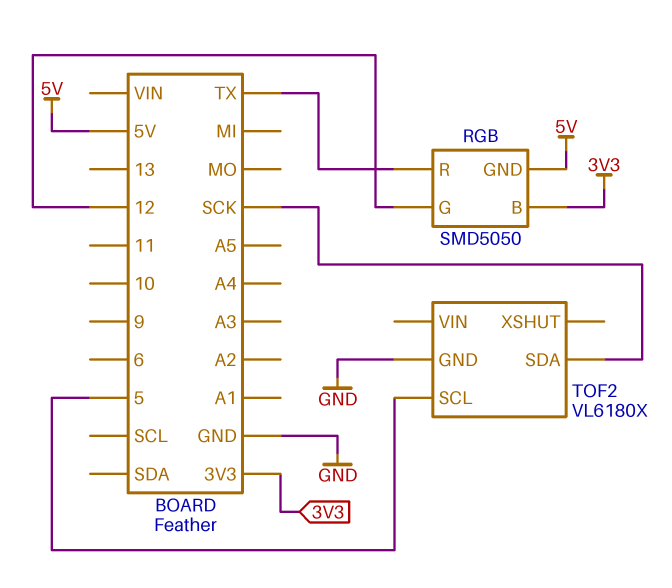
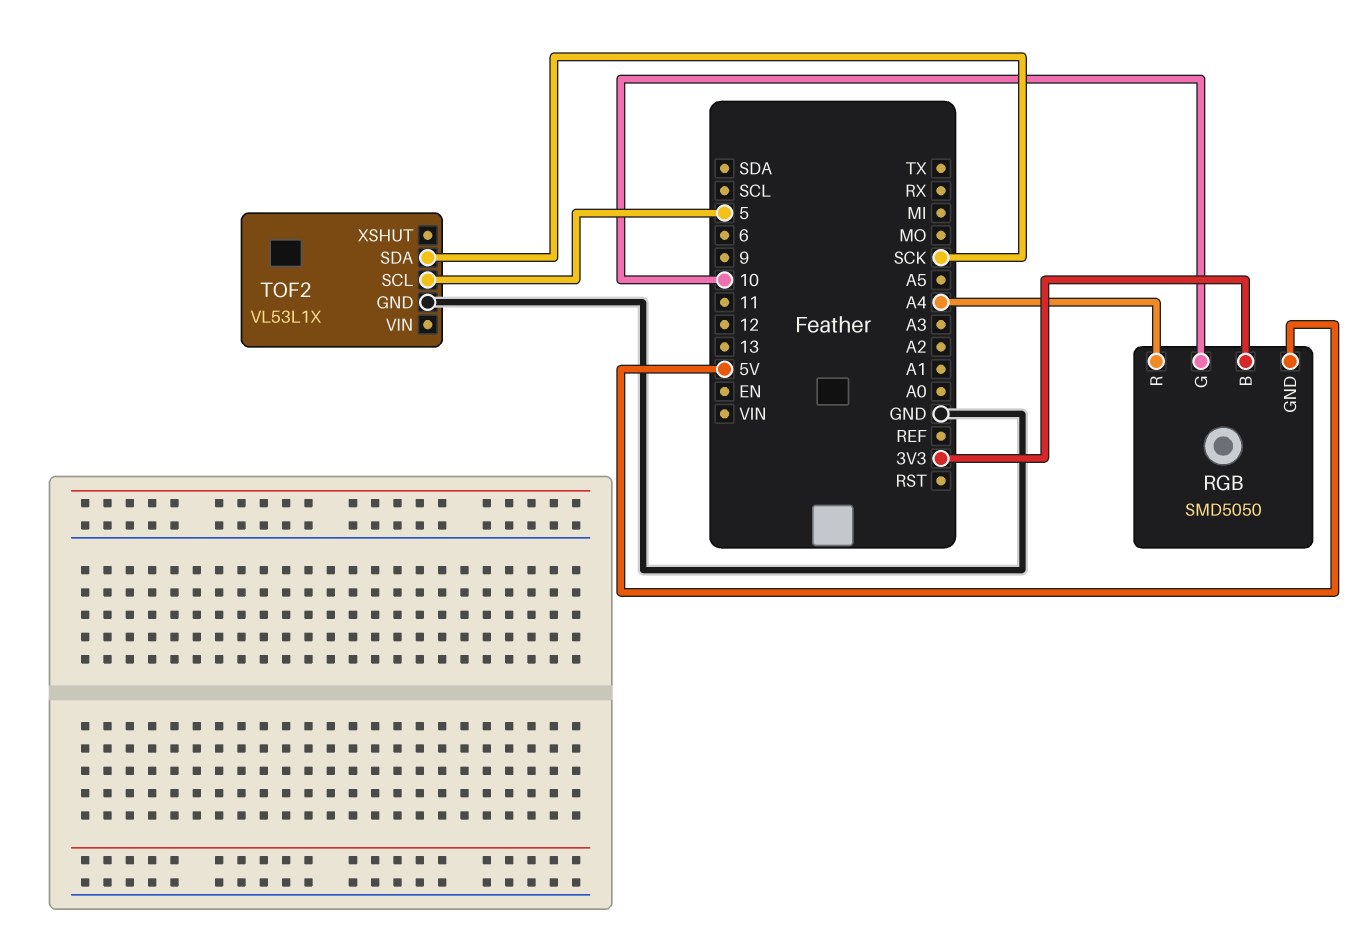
RGB pin G: 12 -> 10
RGB pin R: TX -> A4
TOF2: VL6180X -> VL53L1X

